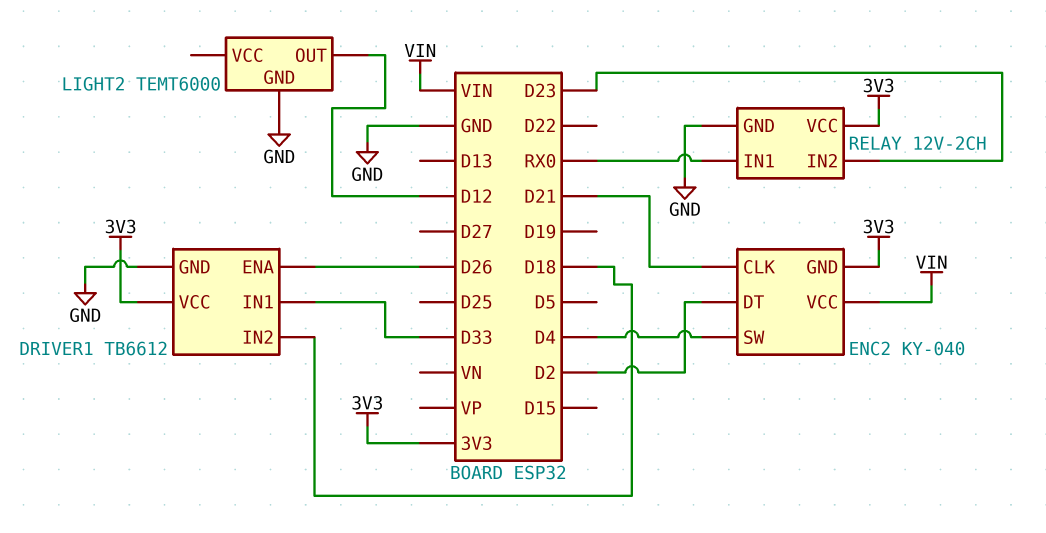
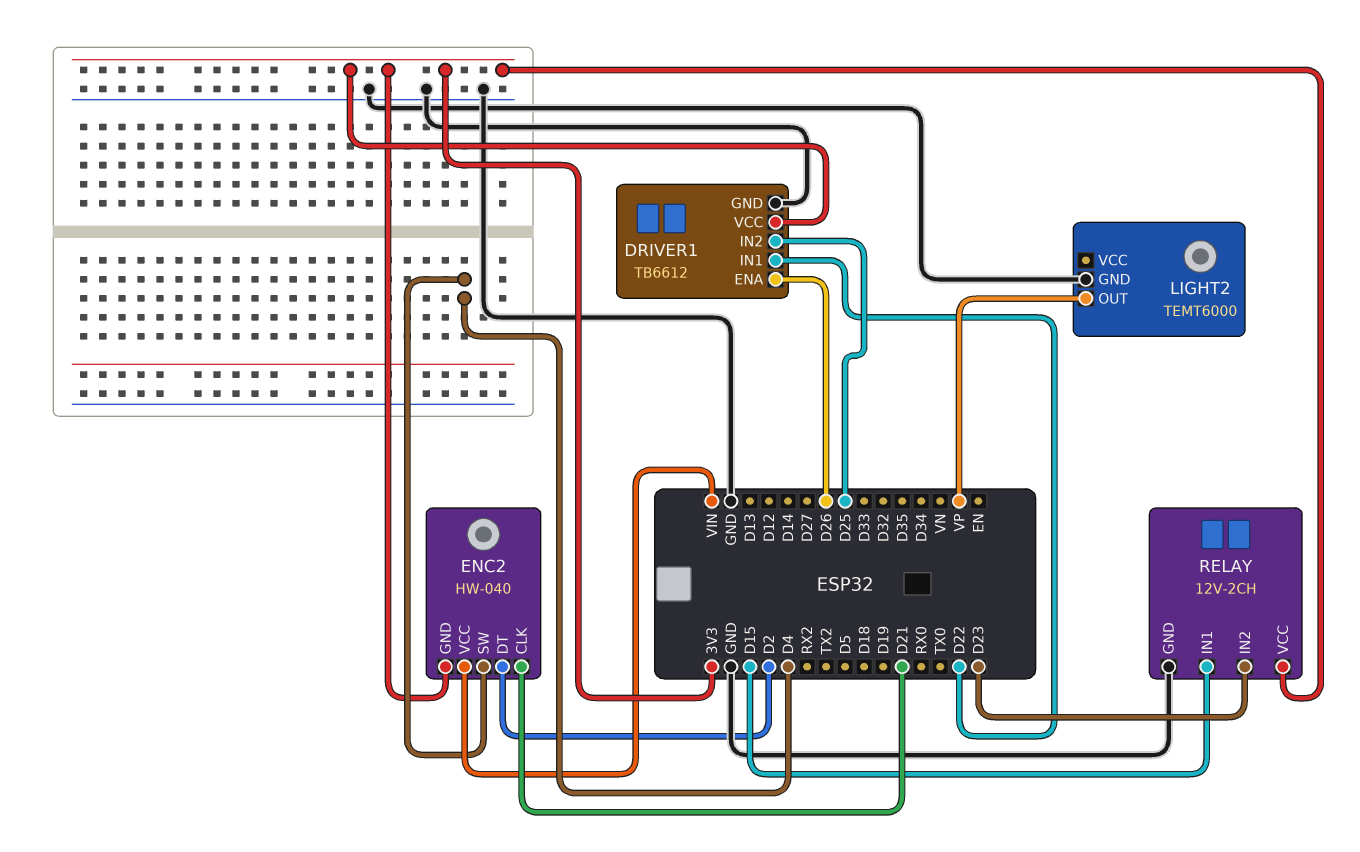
DRIVER1 pin IN1: D33 -> D22
DRIVER1 pin IN2: D18 -> D25
ENC2: KY-040 -> HW-040
LIGHT2 pin OUT: D12 -> VP
RELAY pin IN1: RX0 -> D15

